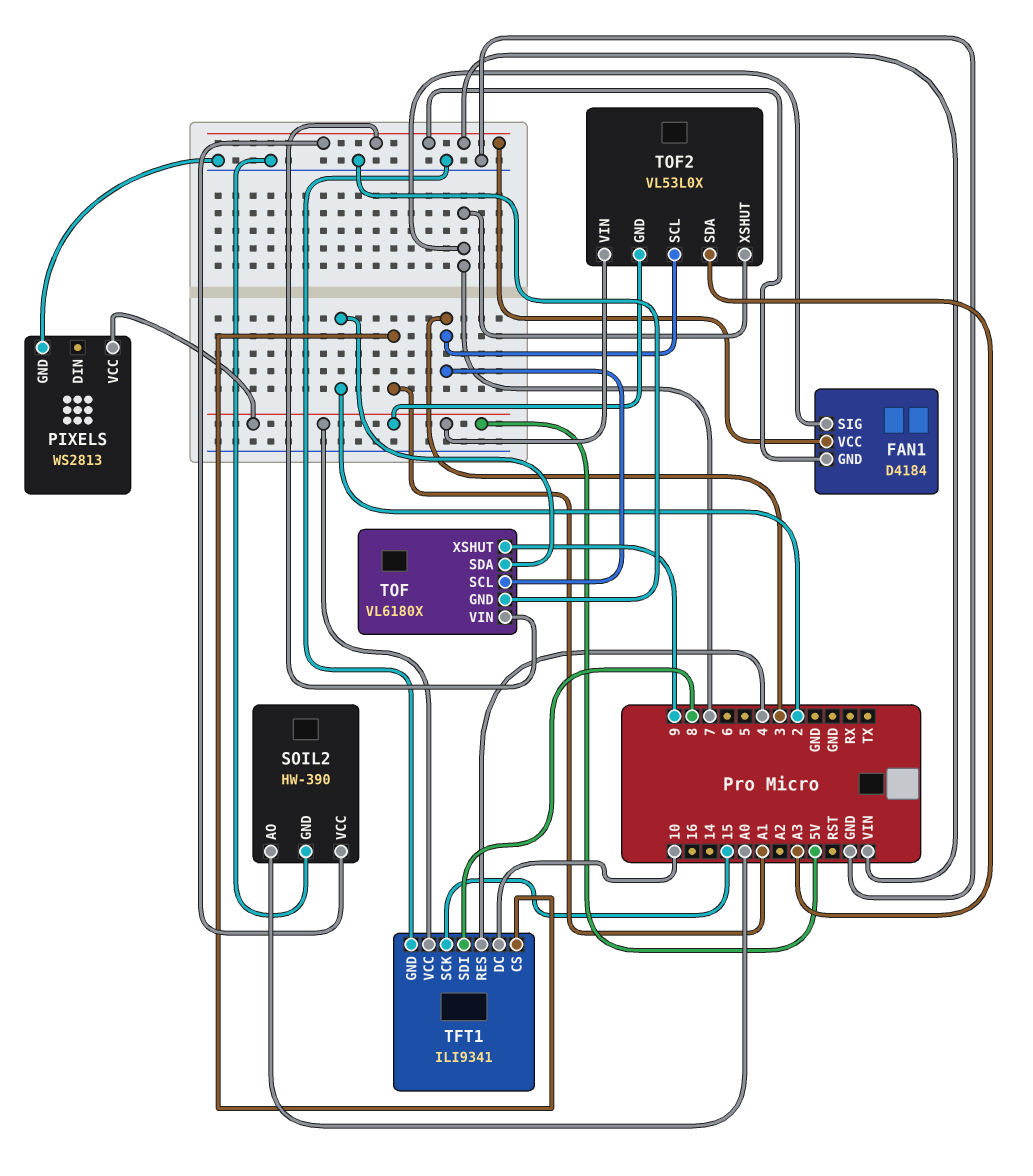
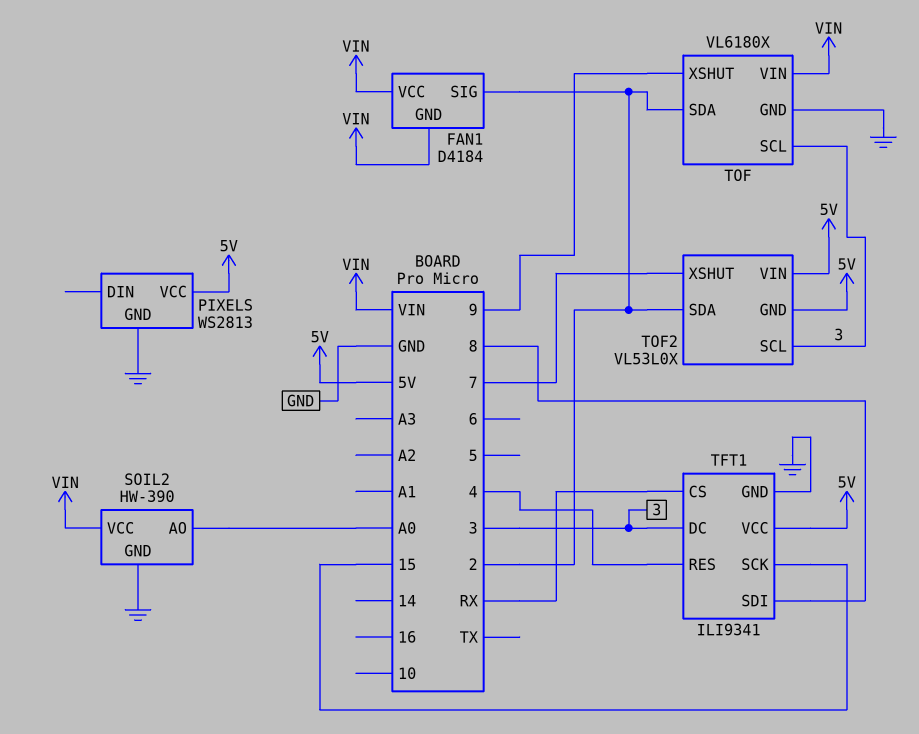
FAN1 pin SIG: 7 -> 2
TFT1 pin CS: A1 -> RX
TFT1 pin DC: 10 -> 3
TOF2 pin SDA: A3 -> 2

